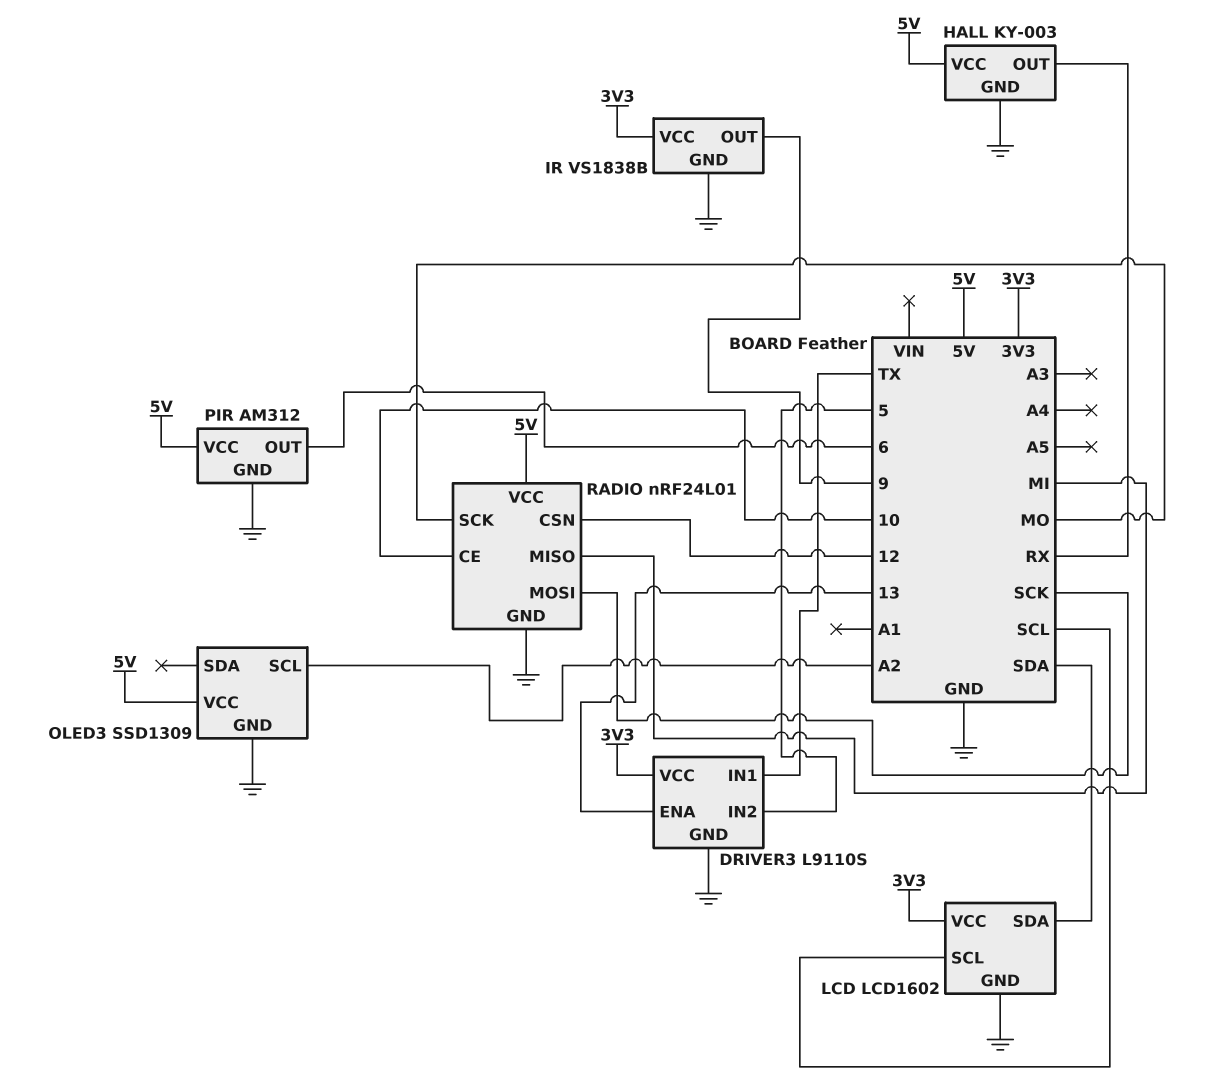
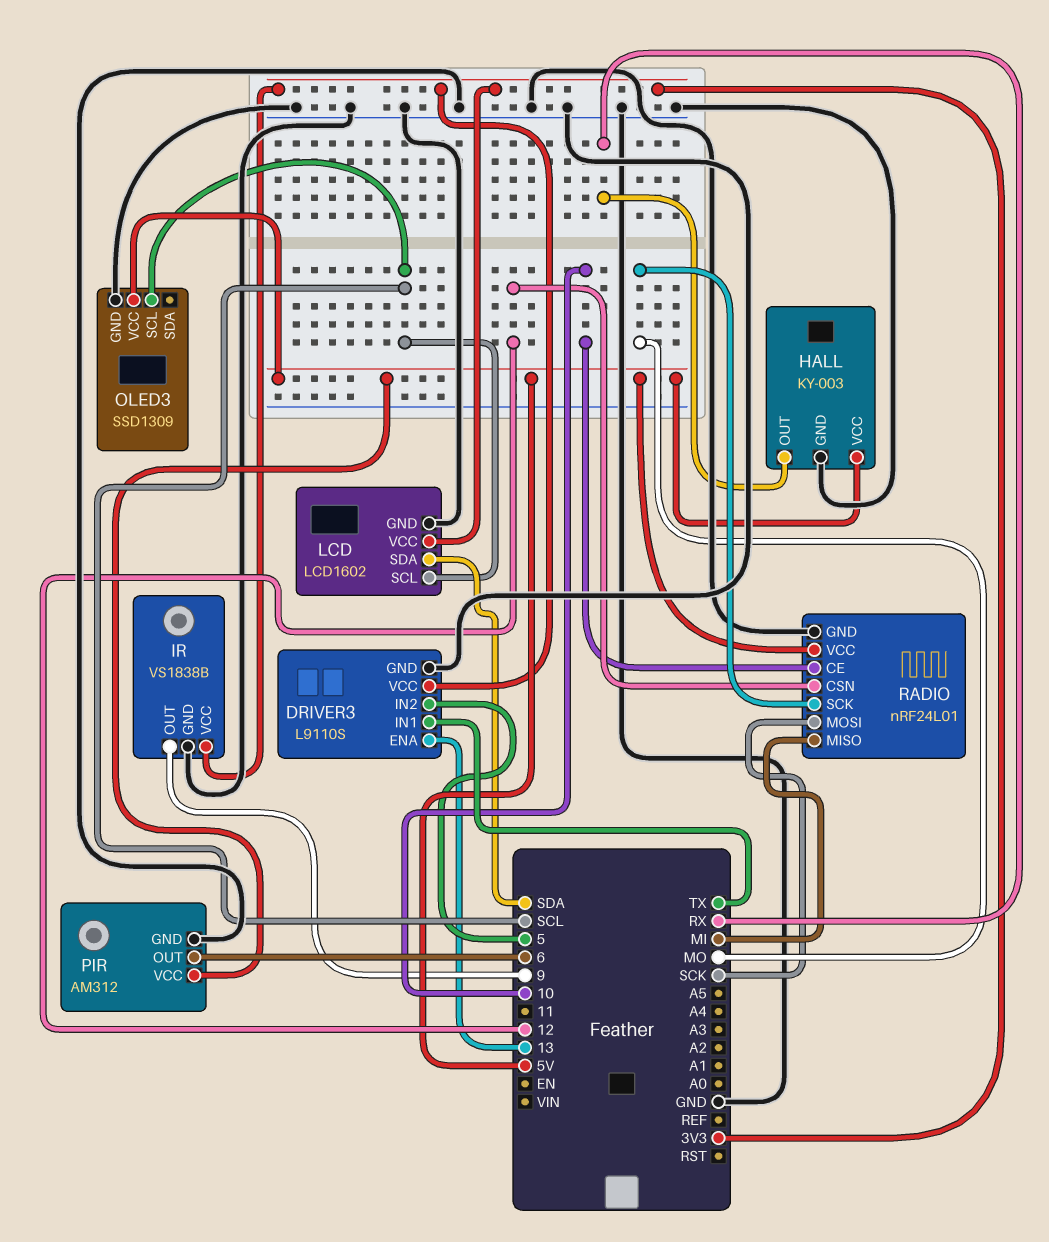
OLED3 pin SCL: A2 -> SCL

